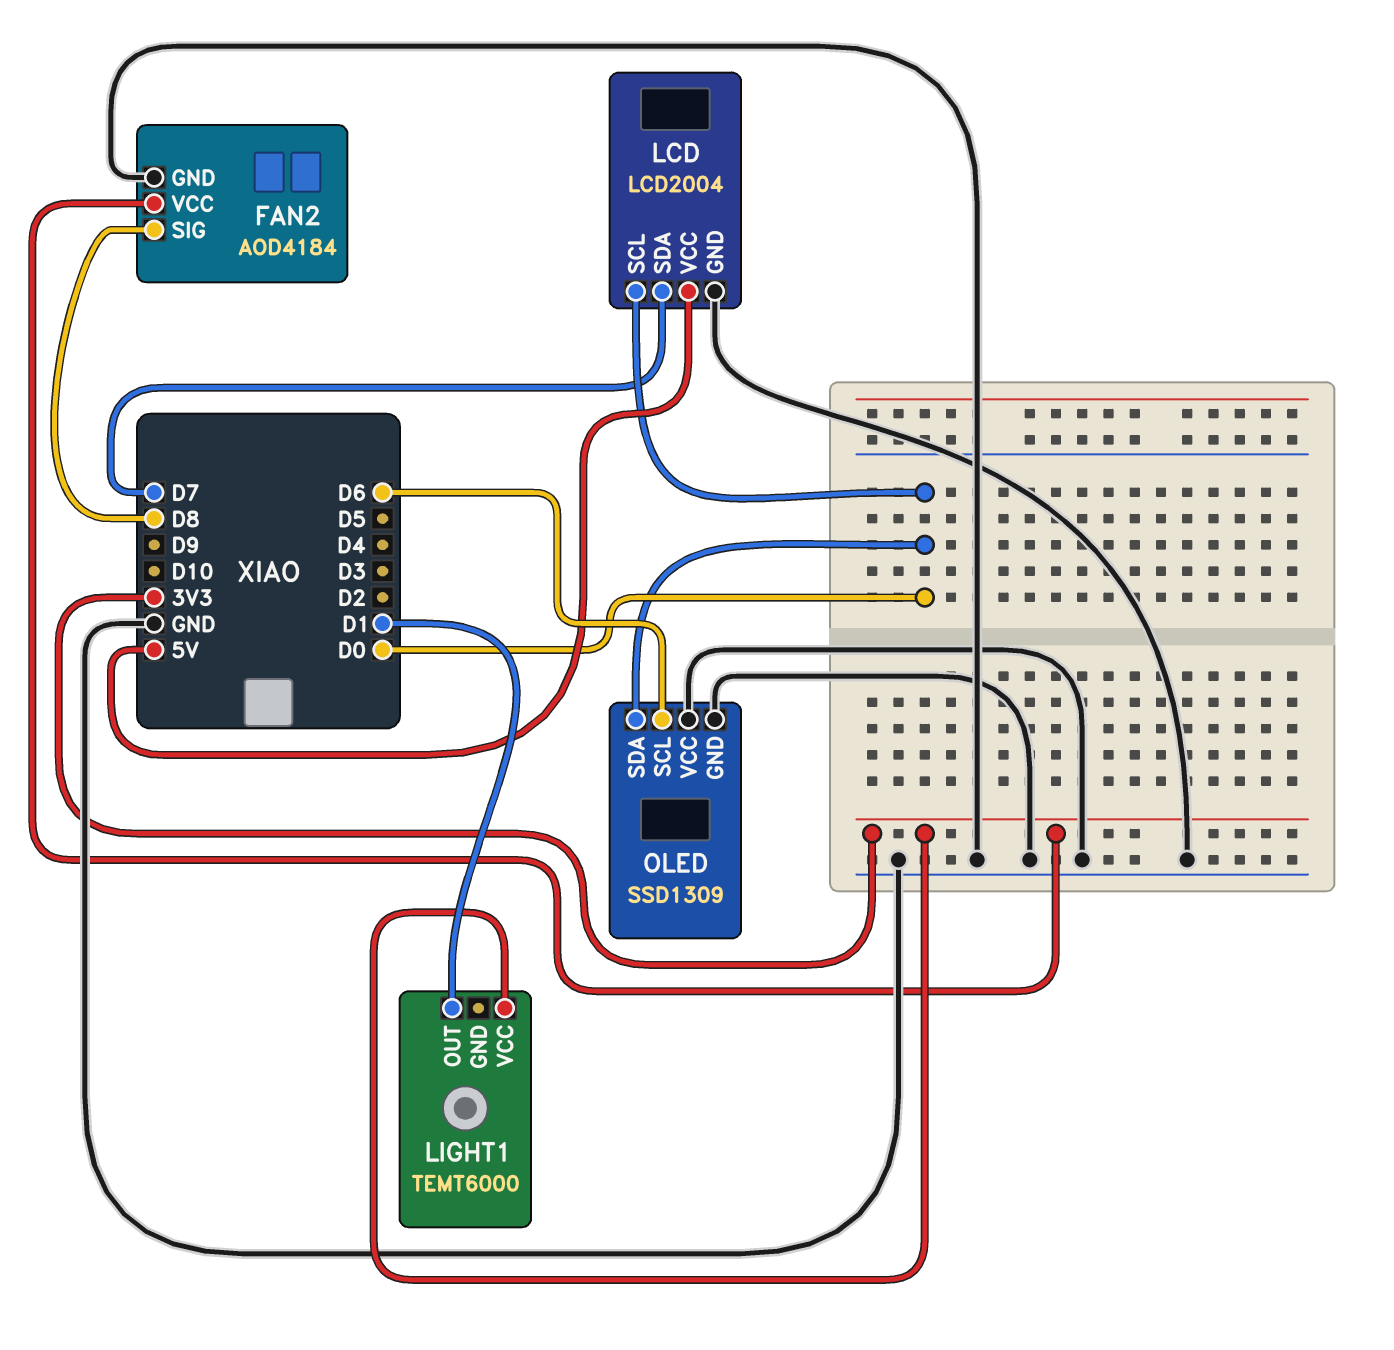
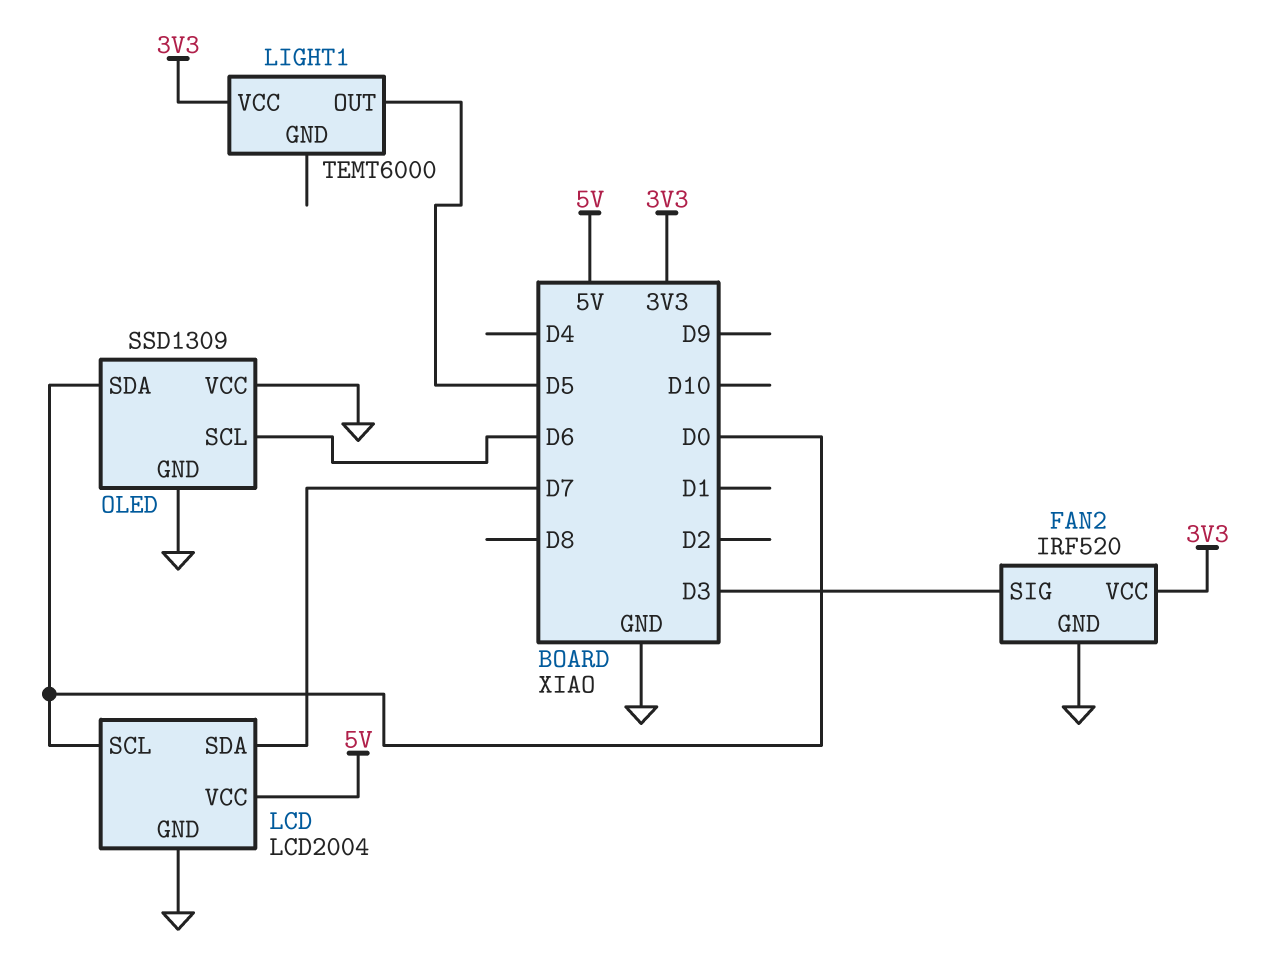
FAN2: AOD4184 -> IRF520
FAN2 pin SIG: D8 -> D3
LIGHT1 pin OUT: D1 -> D5

